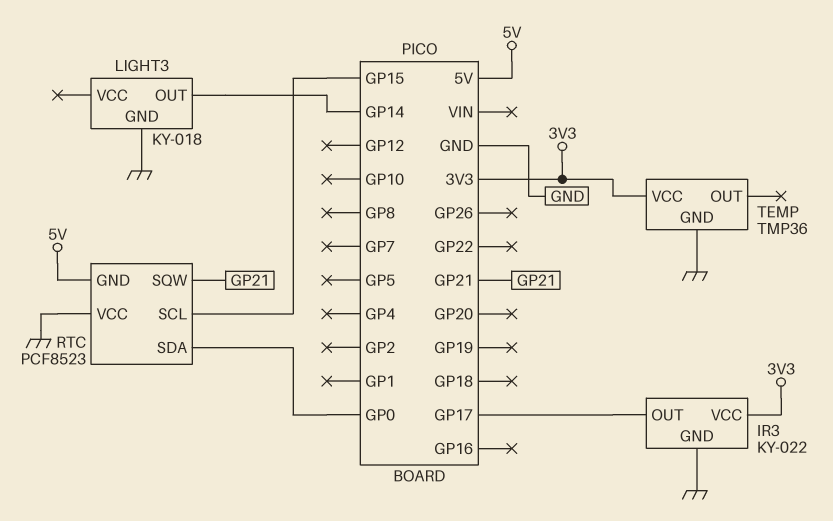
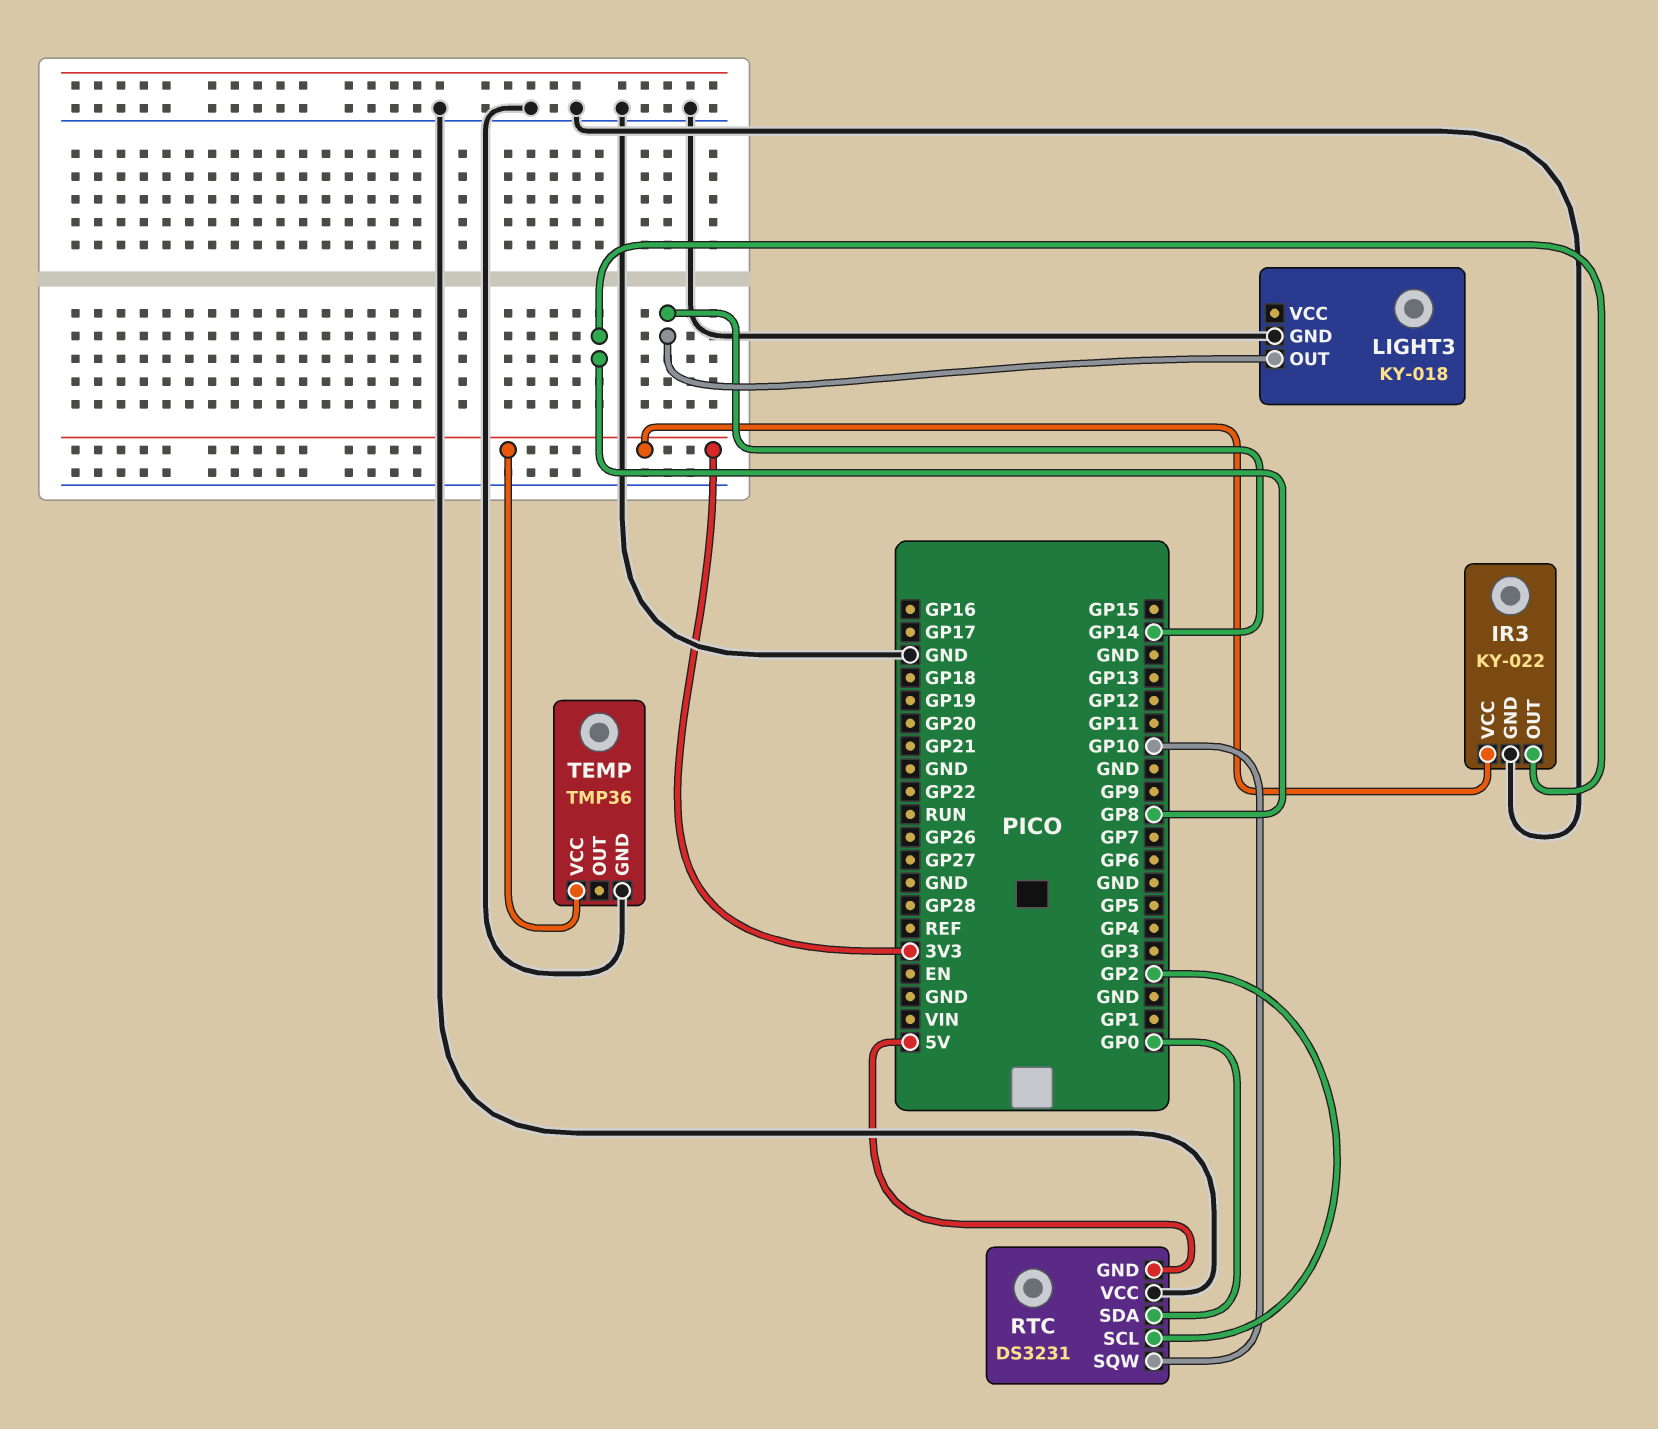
IR3 pin OUT: GP17 -> GP8
RTC: PCF8523 -> DS3231
RTC pin SCL: GP15 -> GP2
RTC pin SQW: GP21 -> GP10

